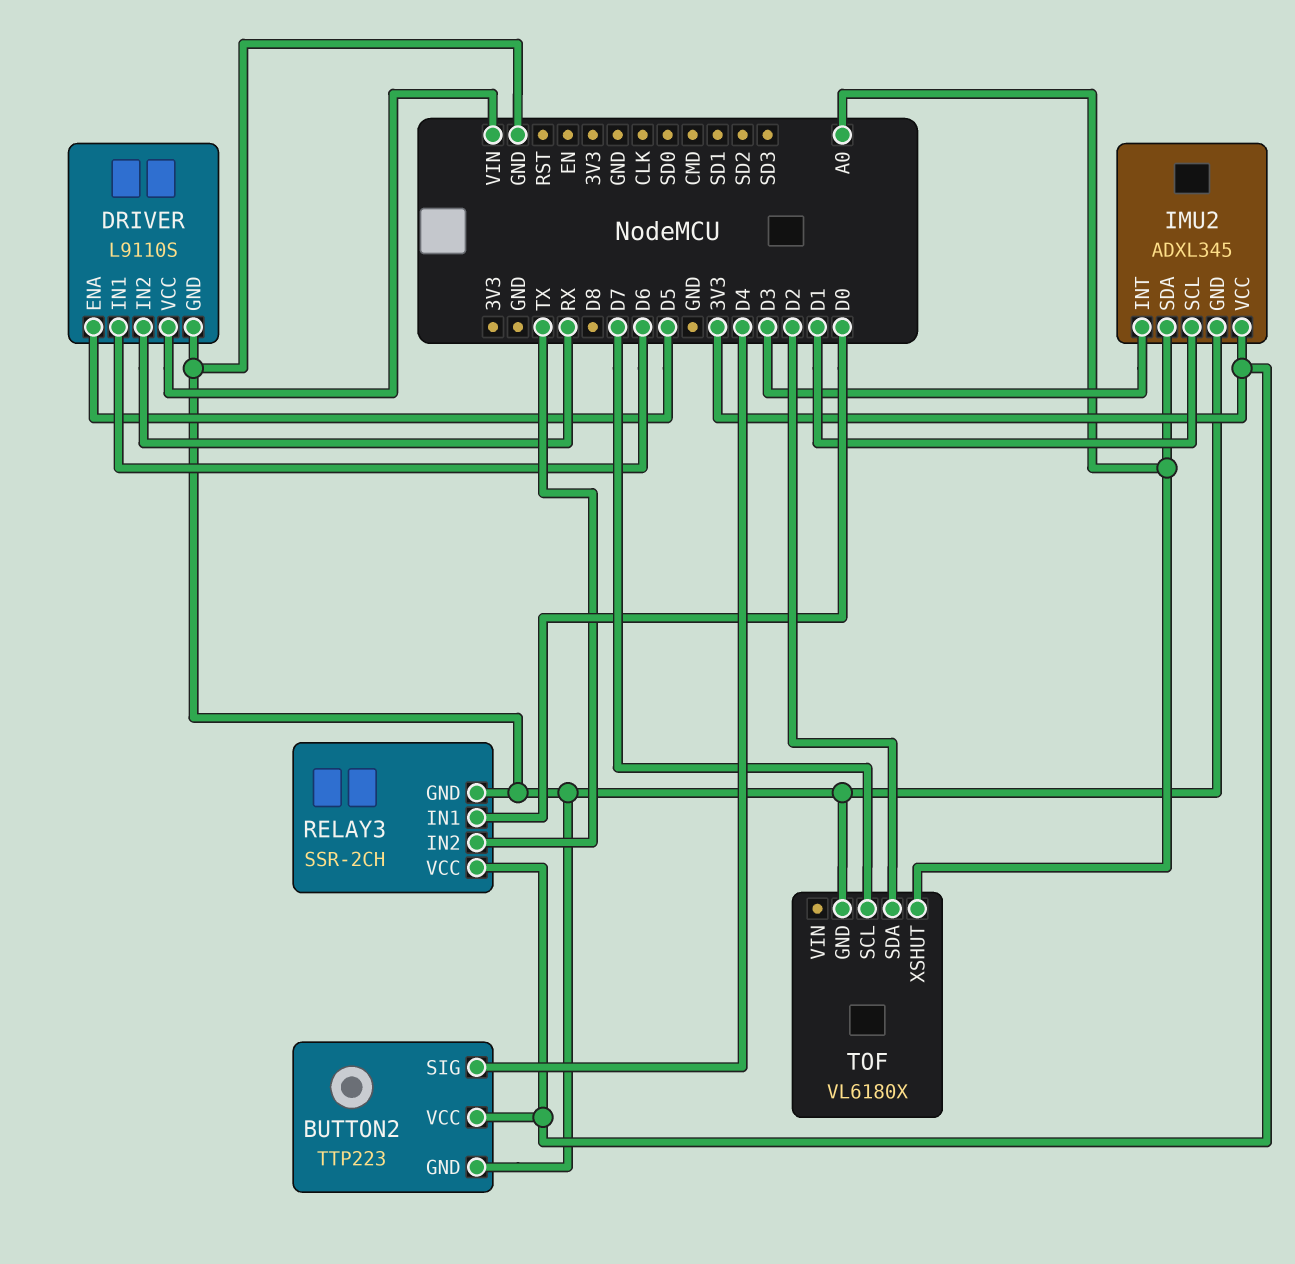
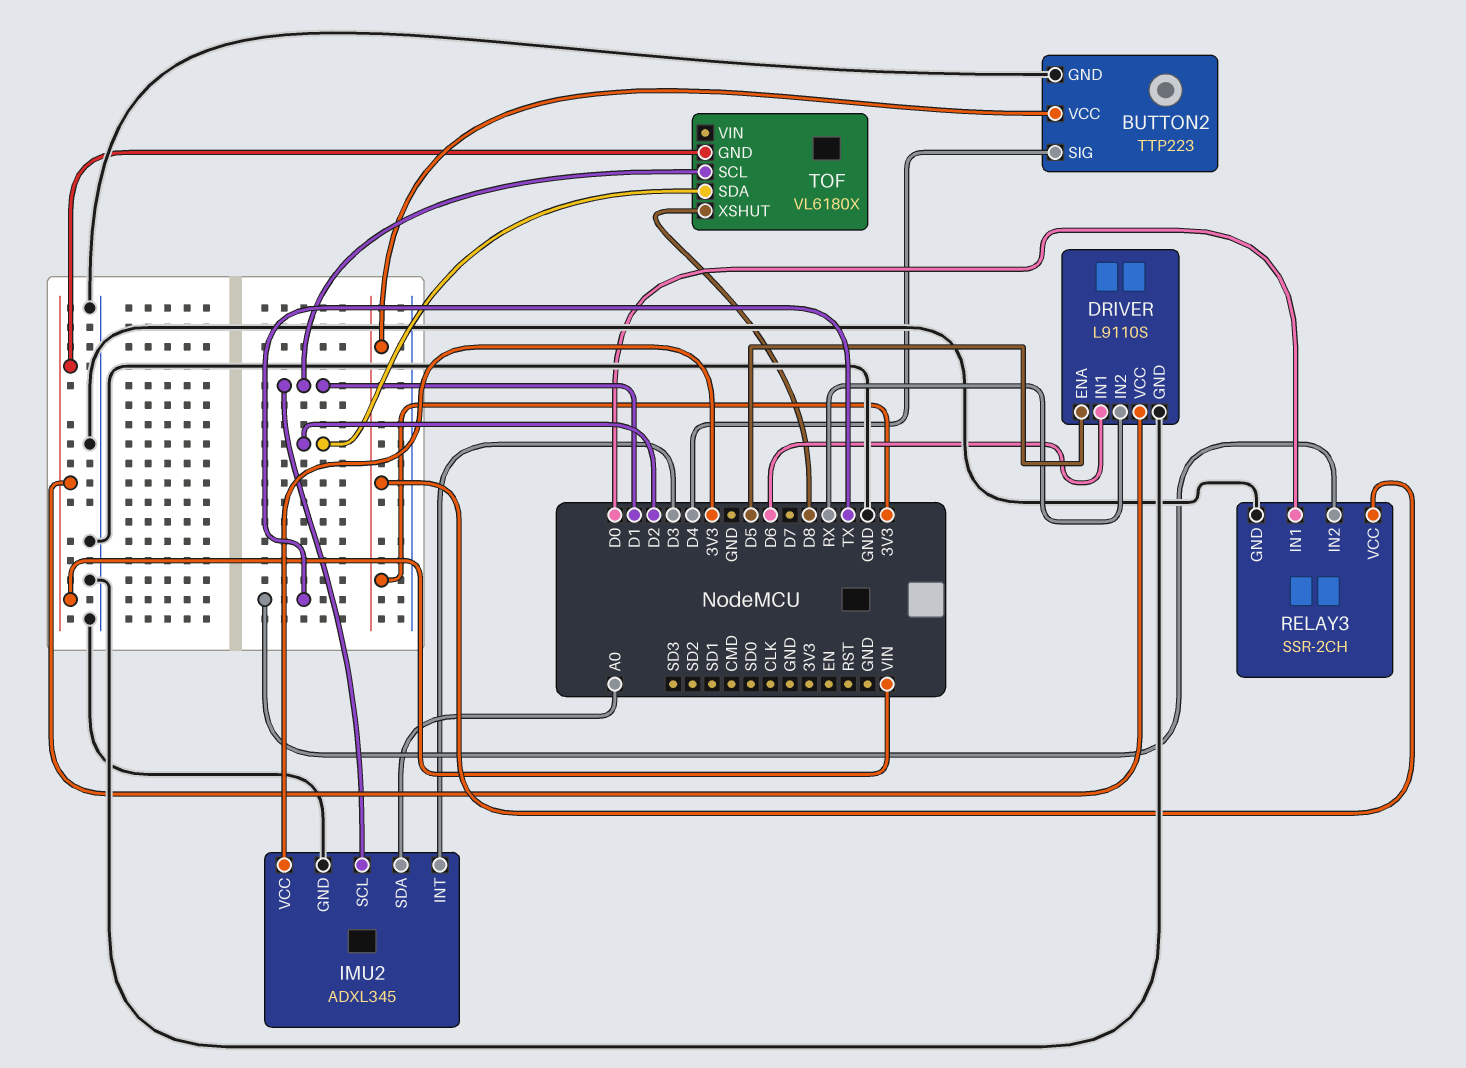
TOF pin GND: GND -> VIN
TOF pin SCL: D7 -> D1
TOF pin XSHUT: A0 -> D8

